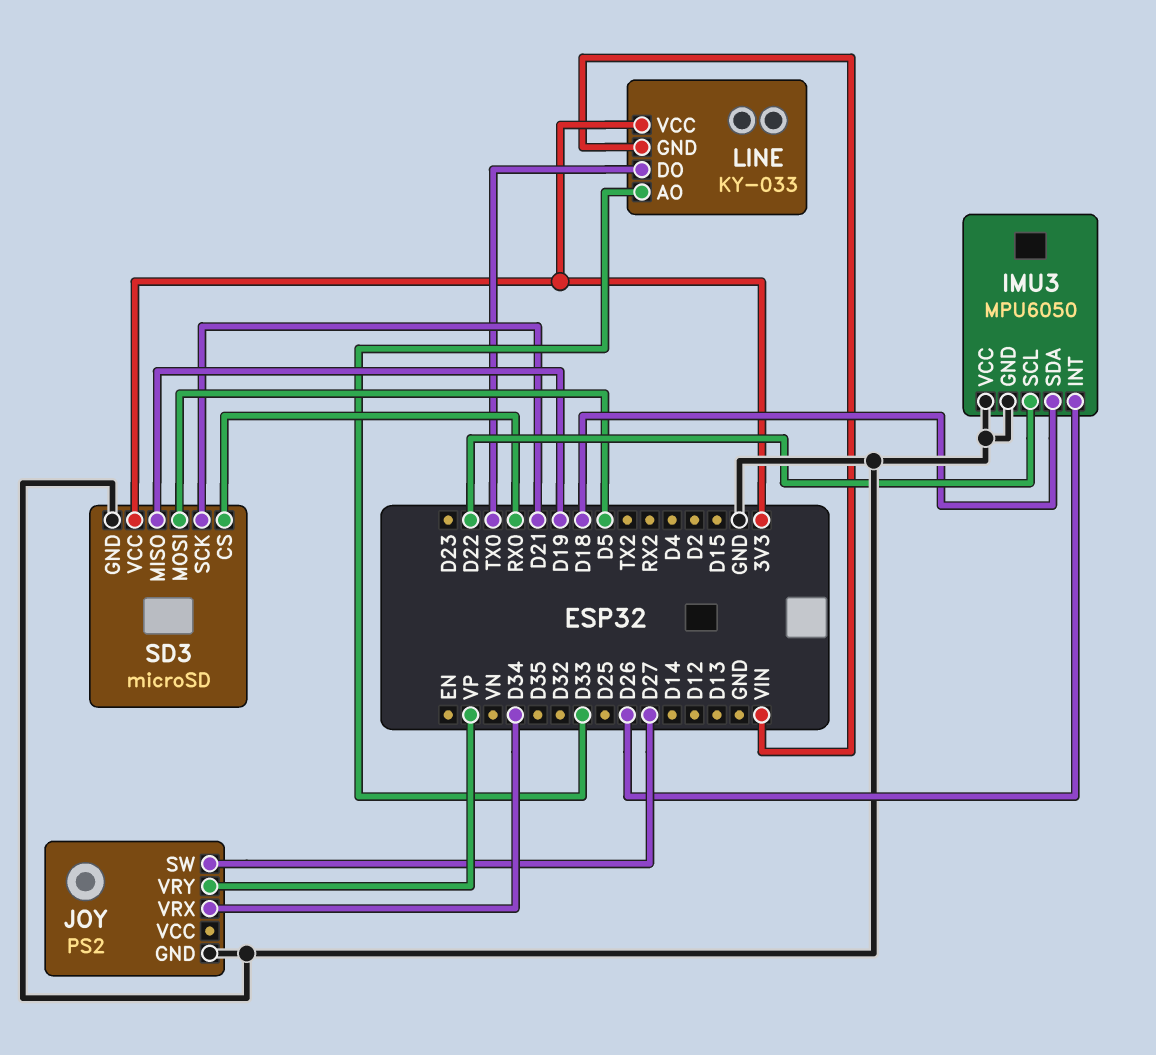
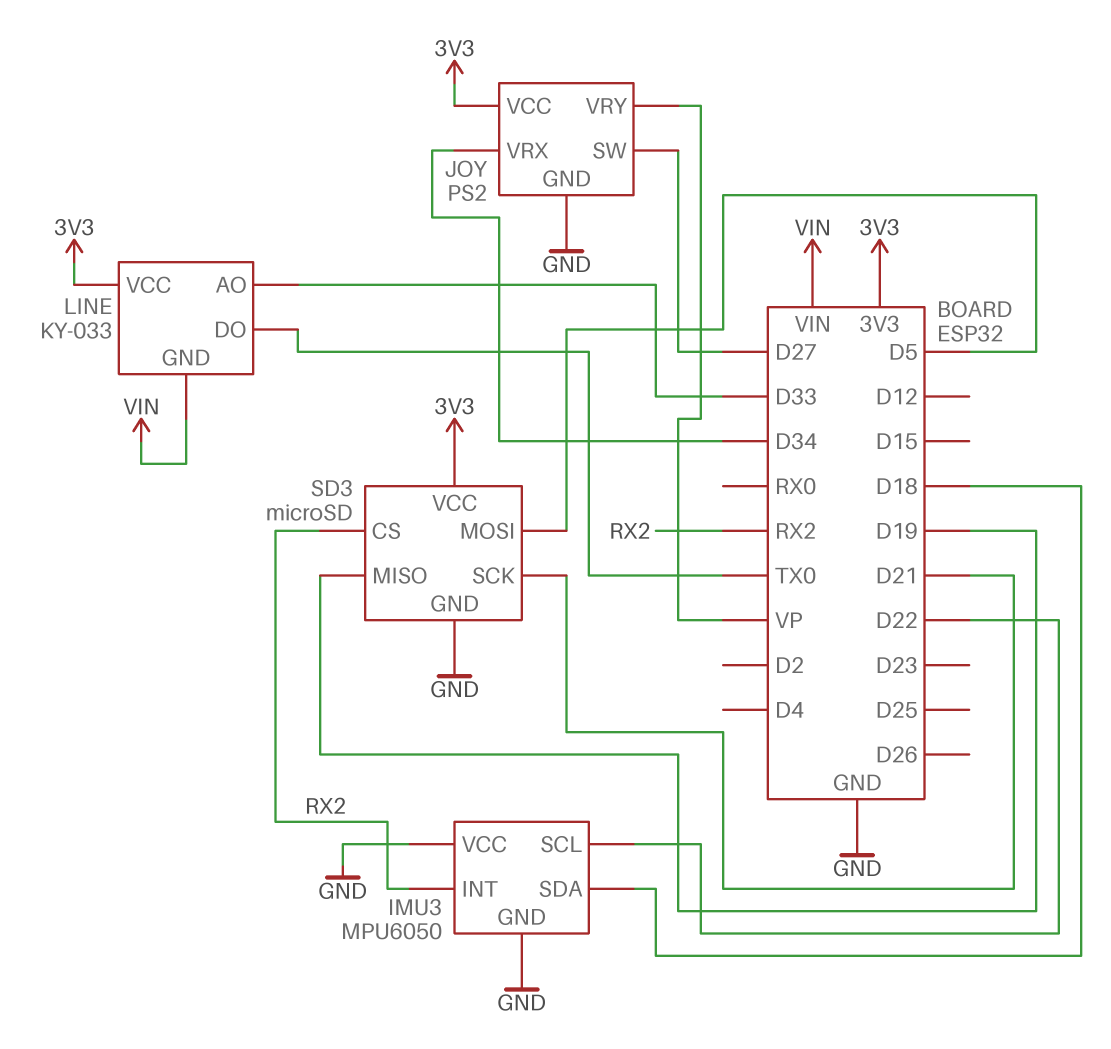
IMU3 pin INT: D26 -> RX2
JOY pin VCC: none -> 3V3
SD3 pin CS: RX0 -> RX2

